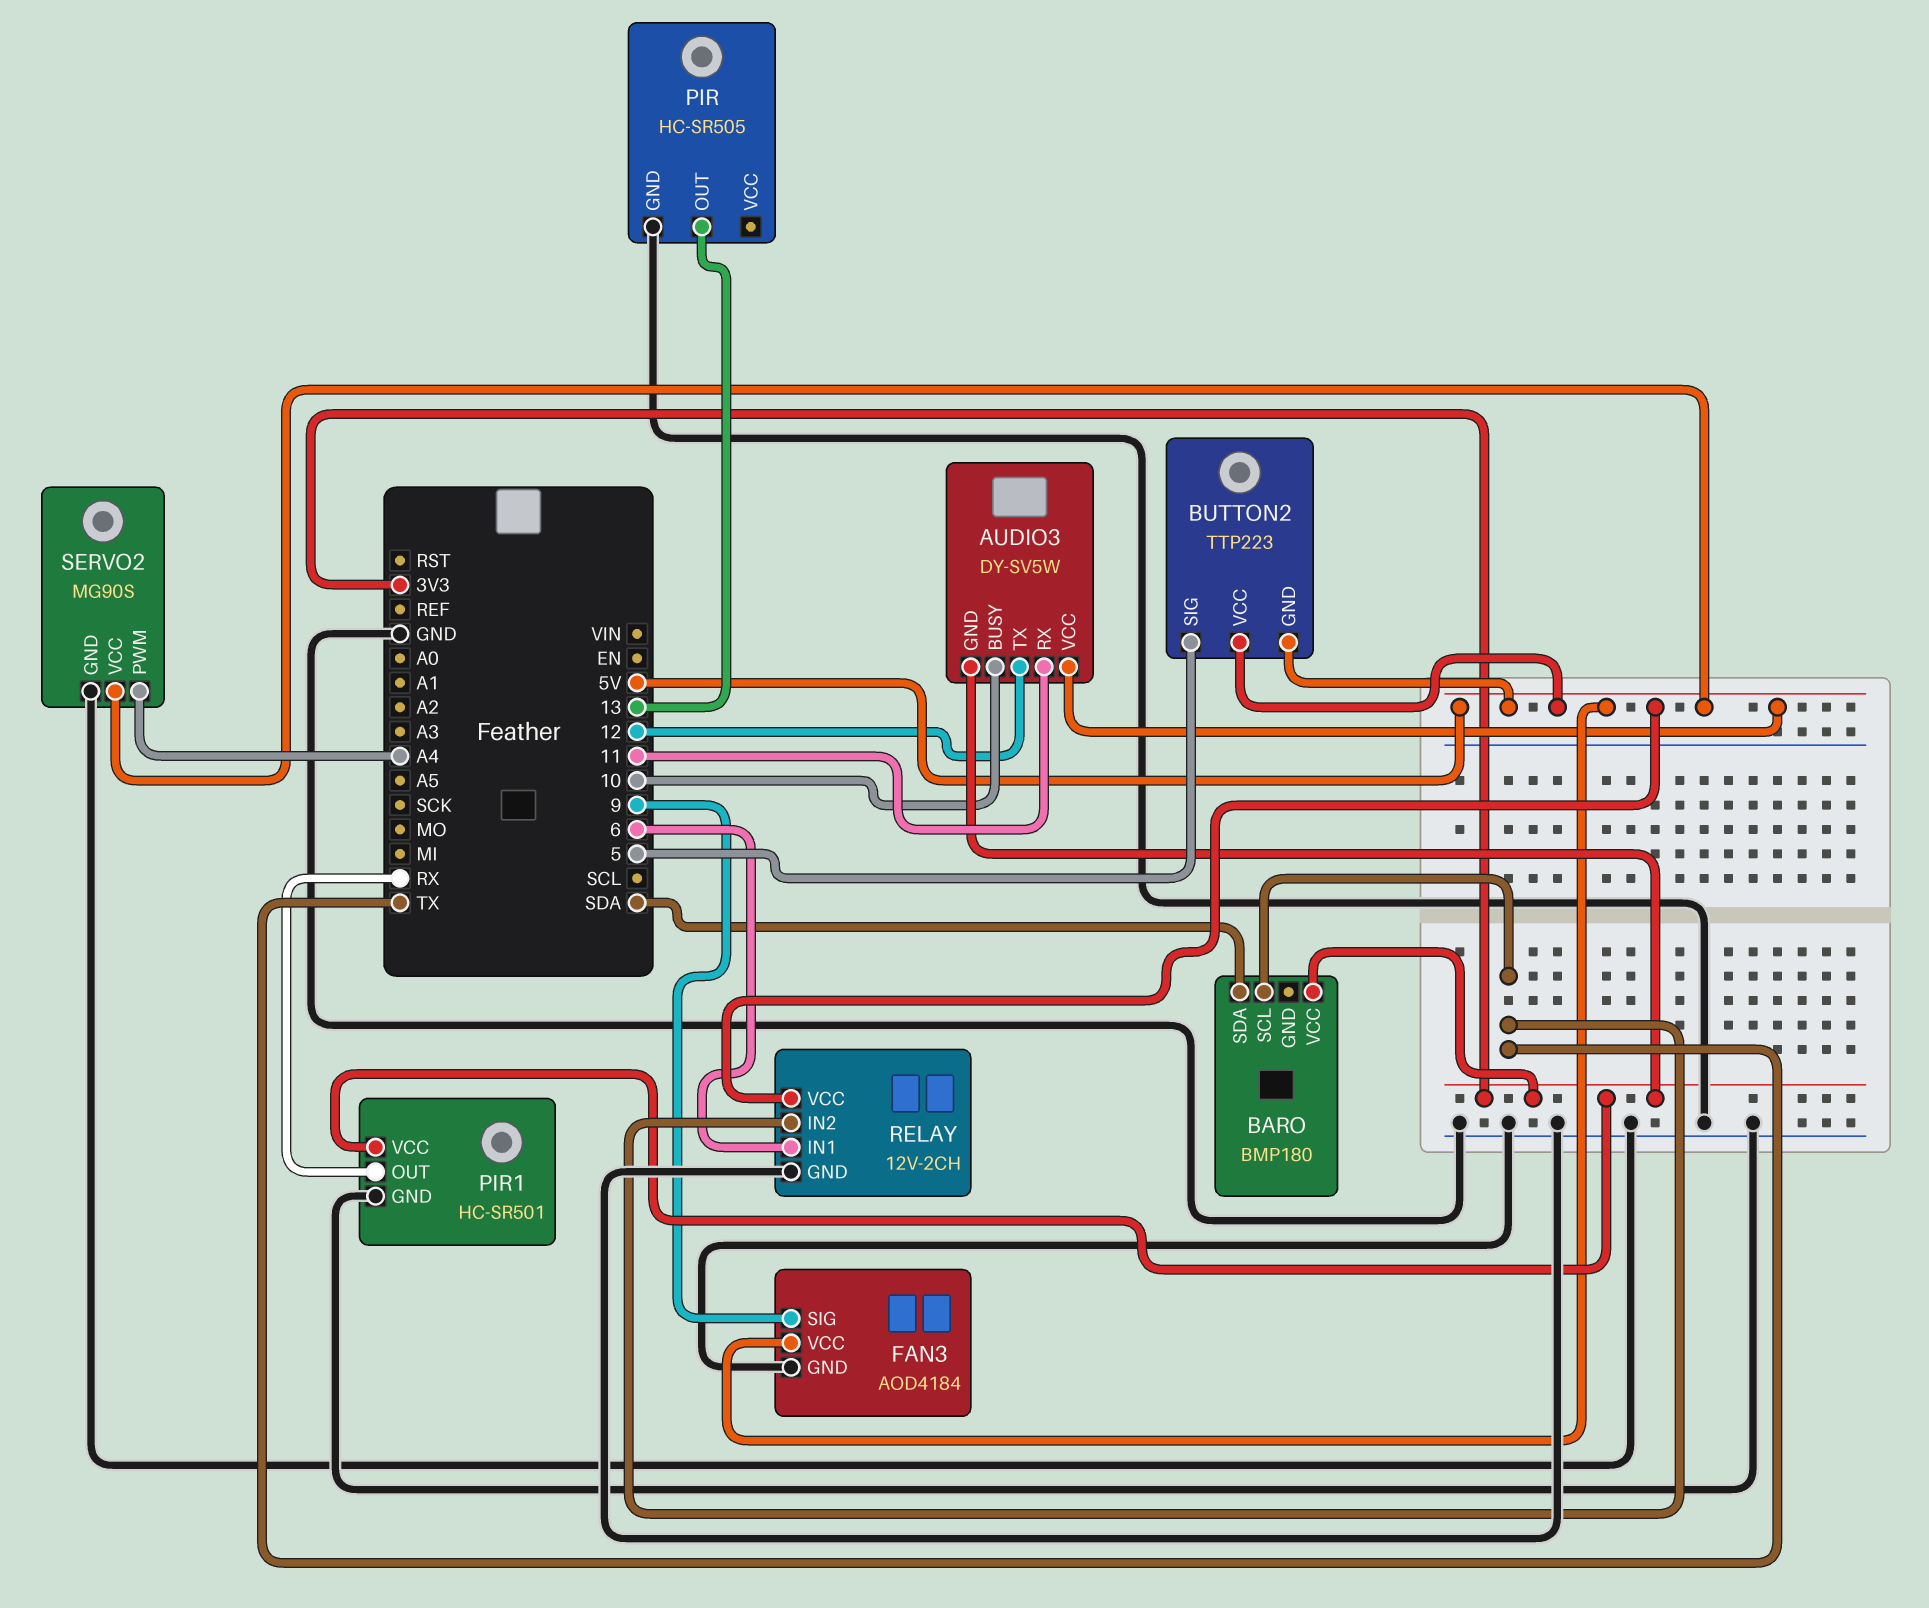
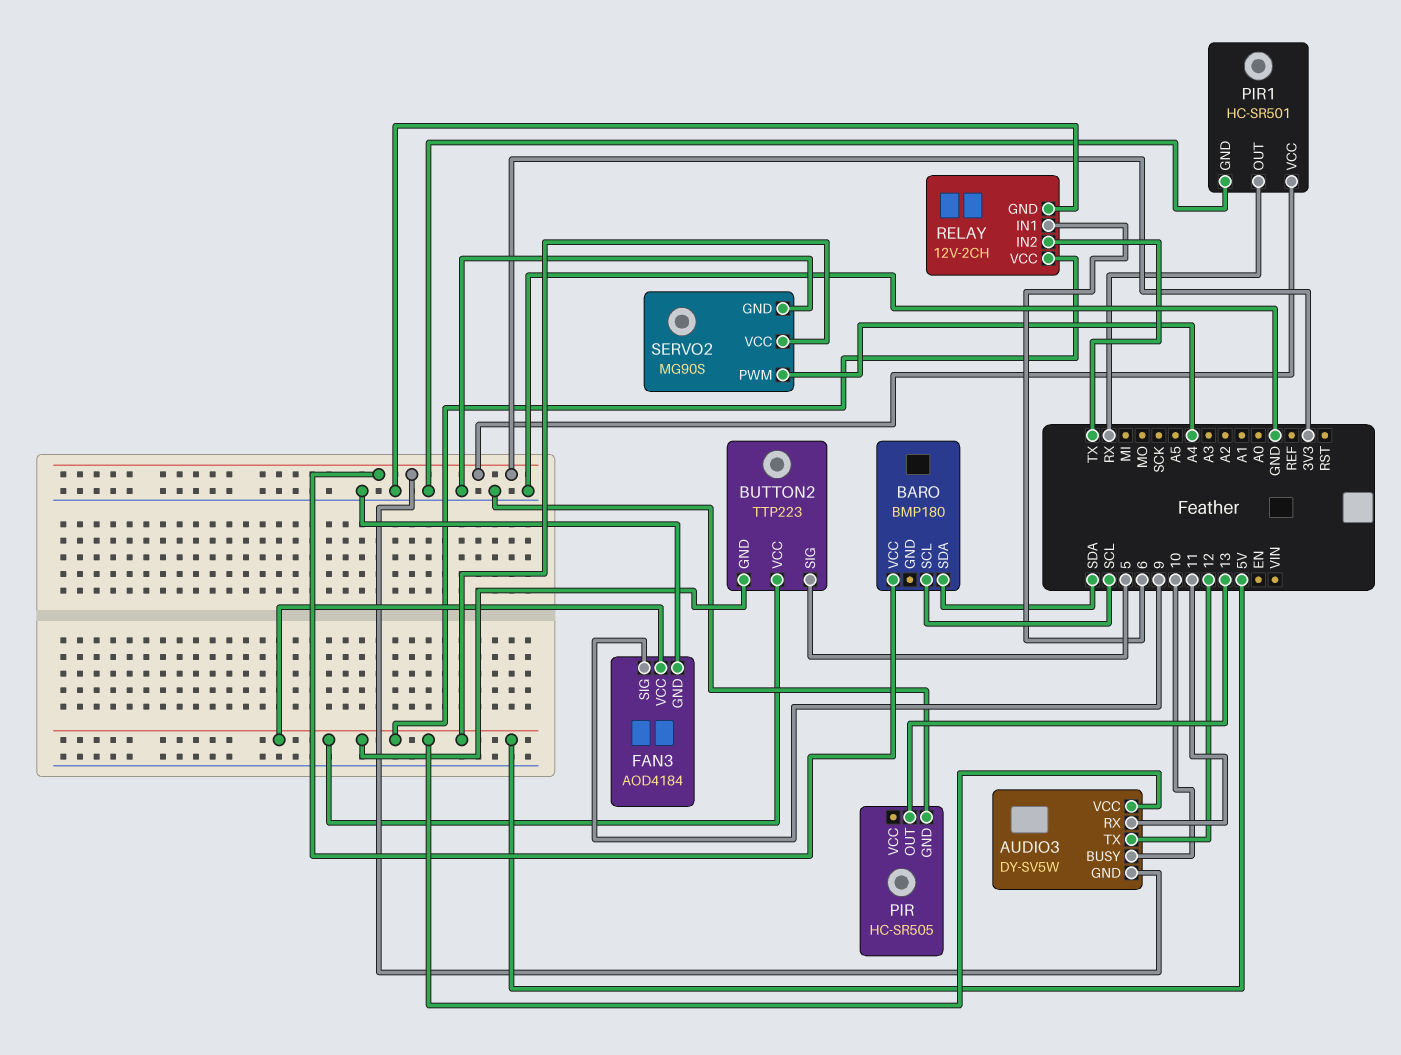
BARO pin SCL: TX -> SCL

